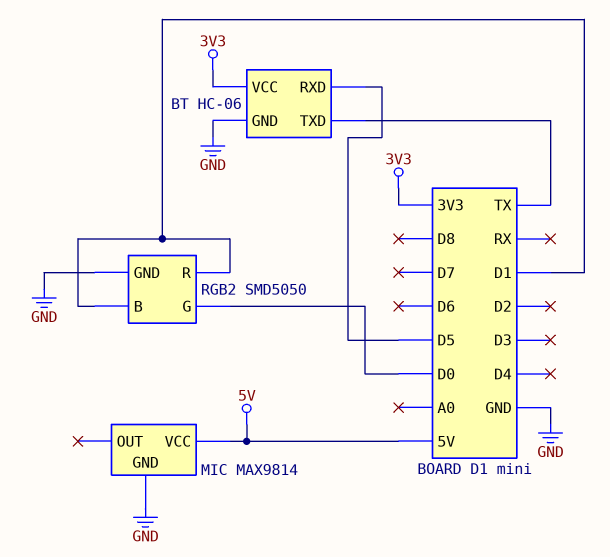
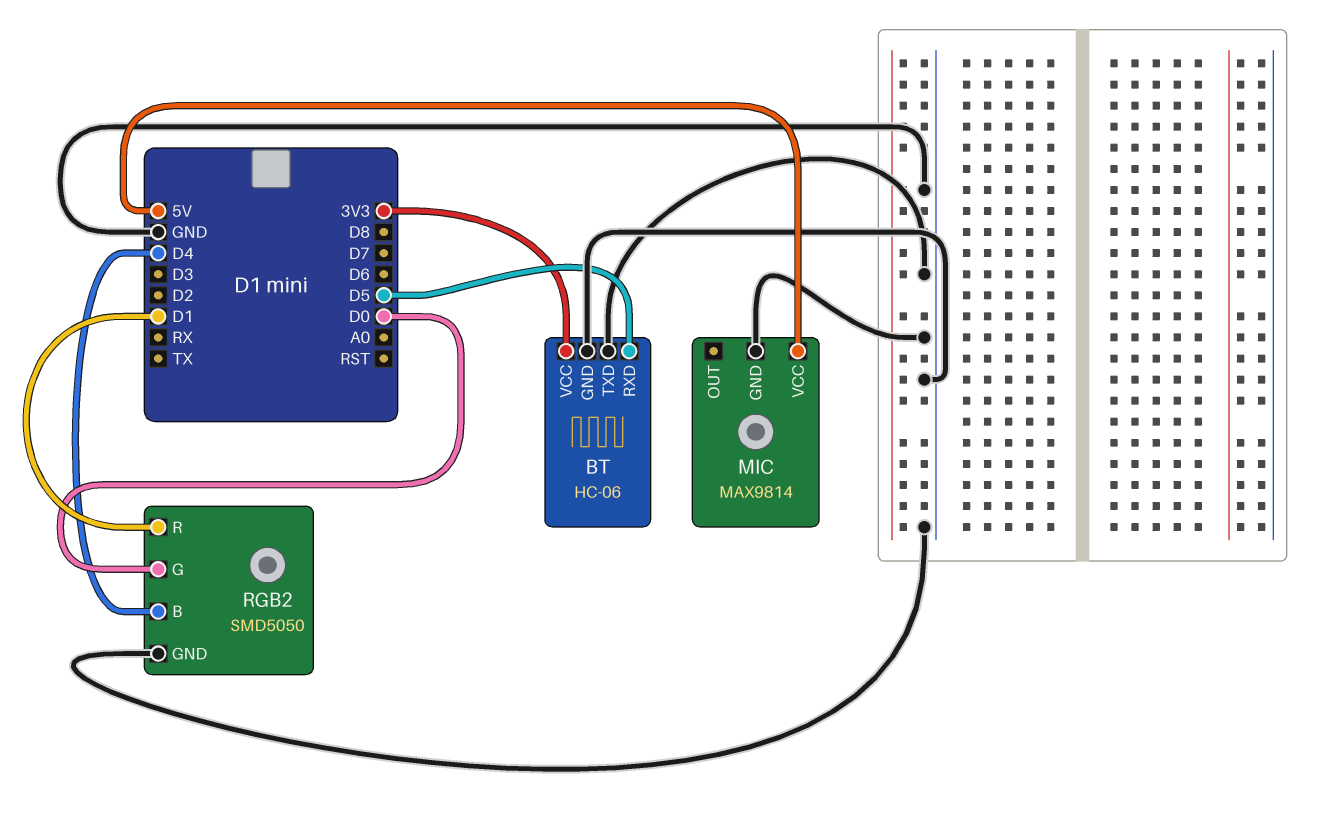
BT pin TXD: TX -> GND
RGB2 pin B: D1 -> D4

